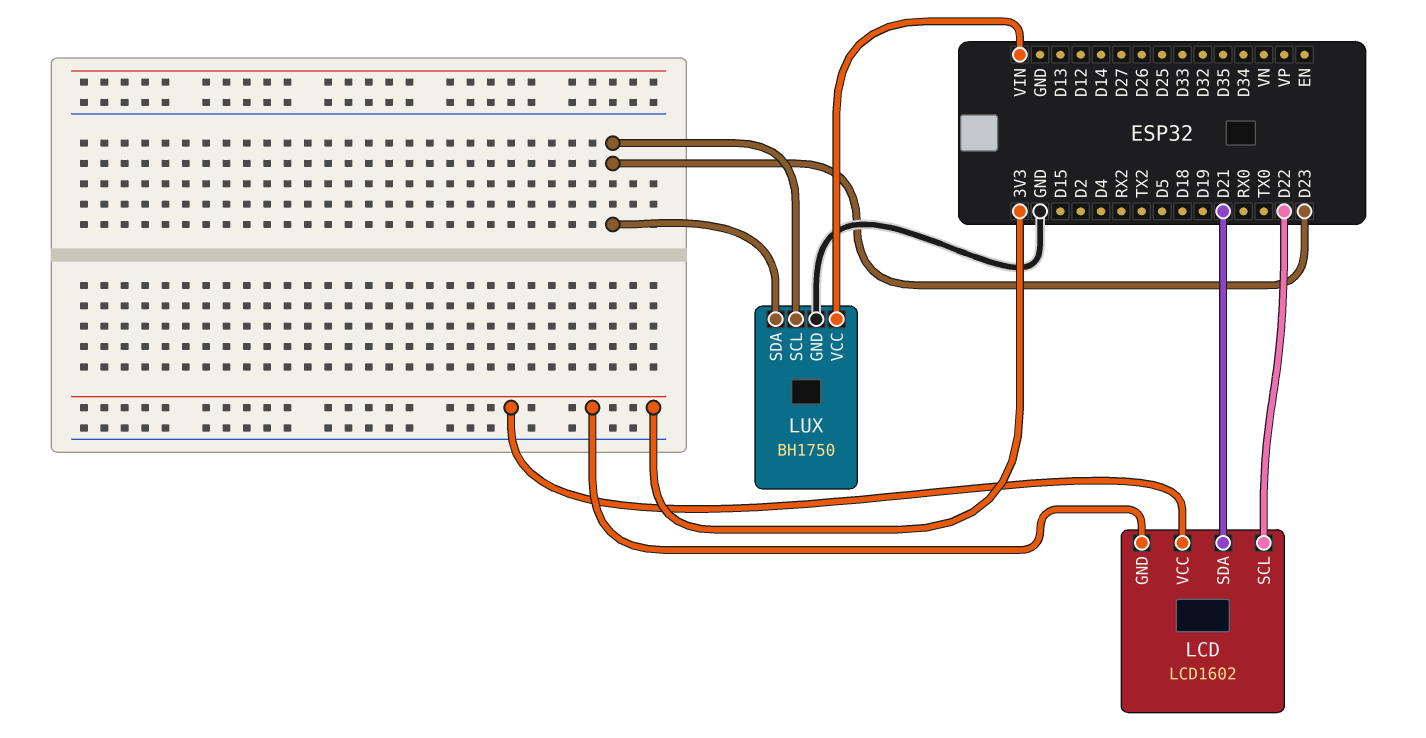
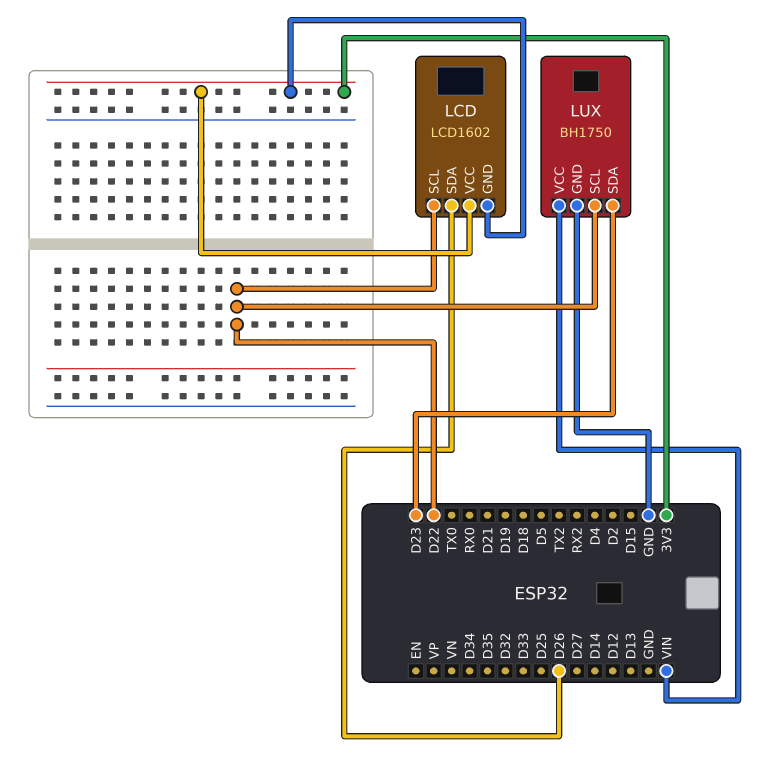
LCD pin SDA: D21 -> D26
LUX pin SCL: D23 -> D22

